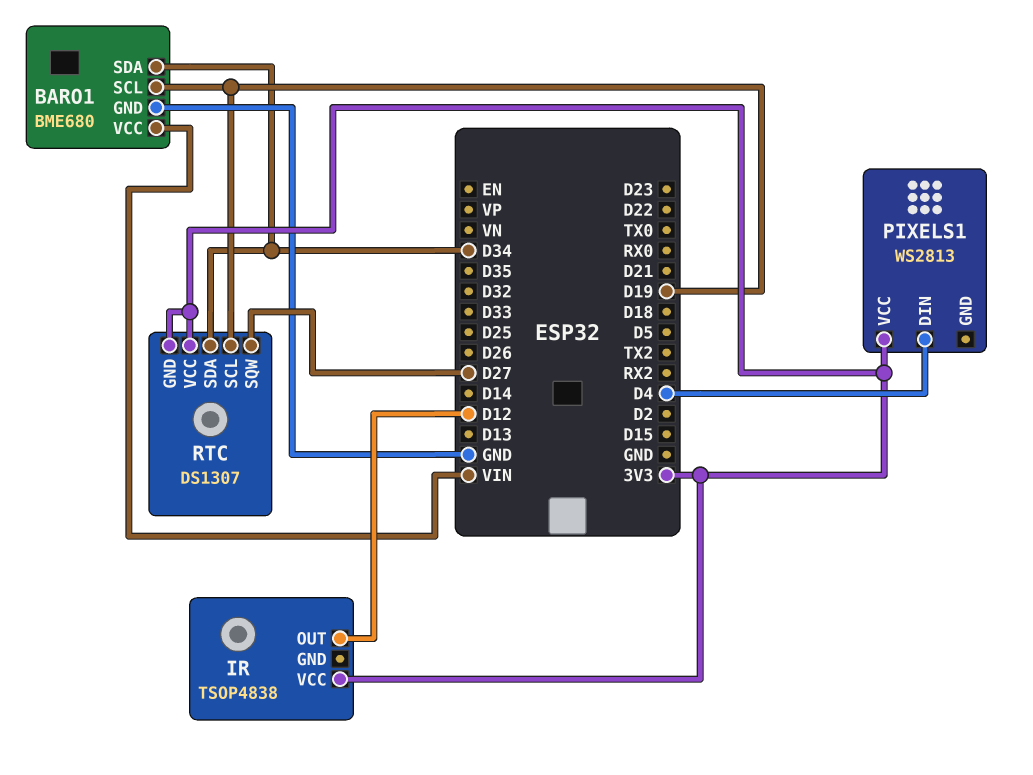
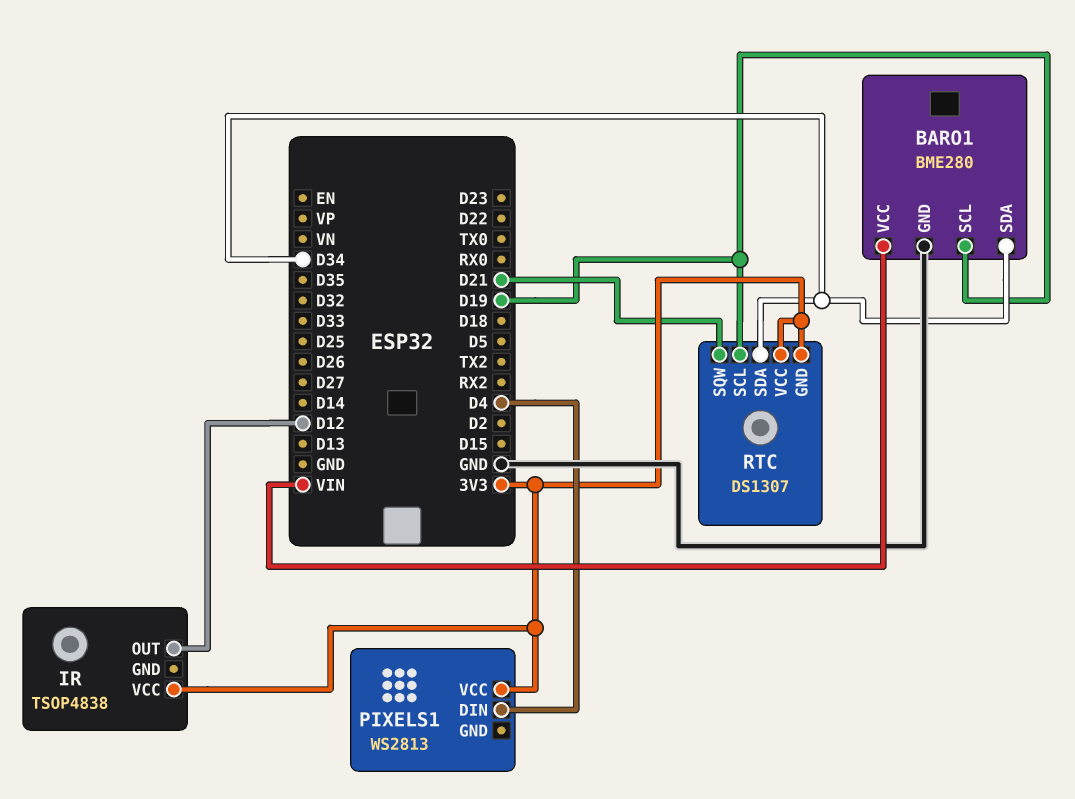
BARO1: BME680 -> BME280
RTC pin SQW: D27 -> D21

